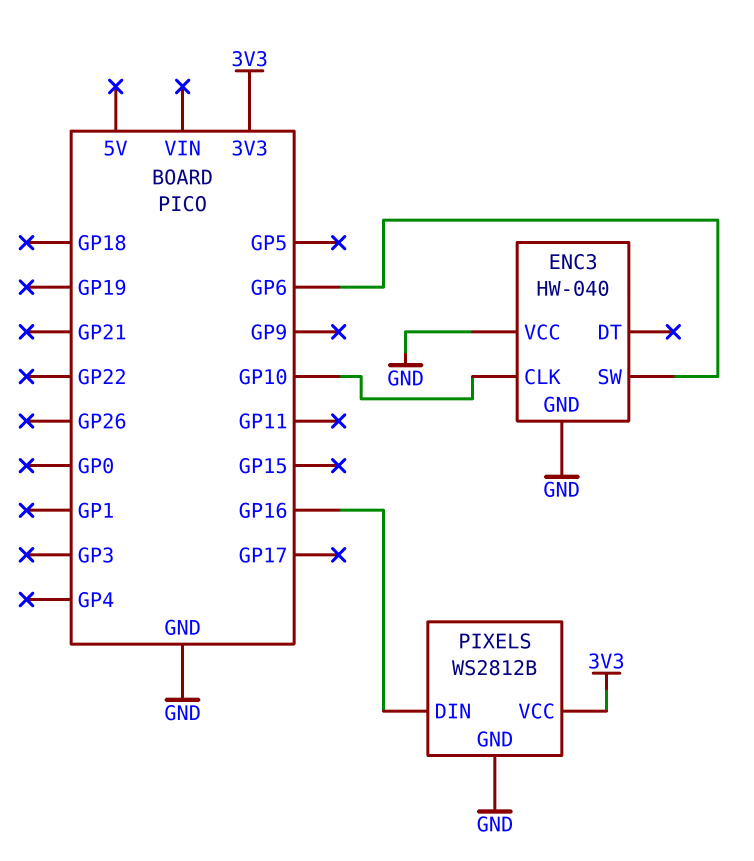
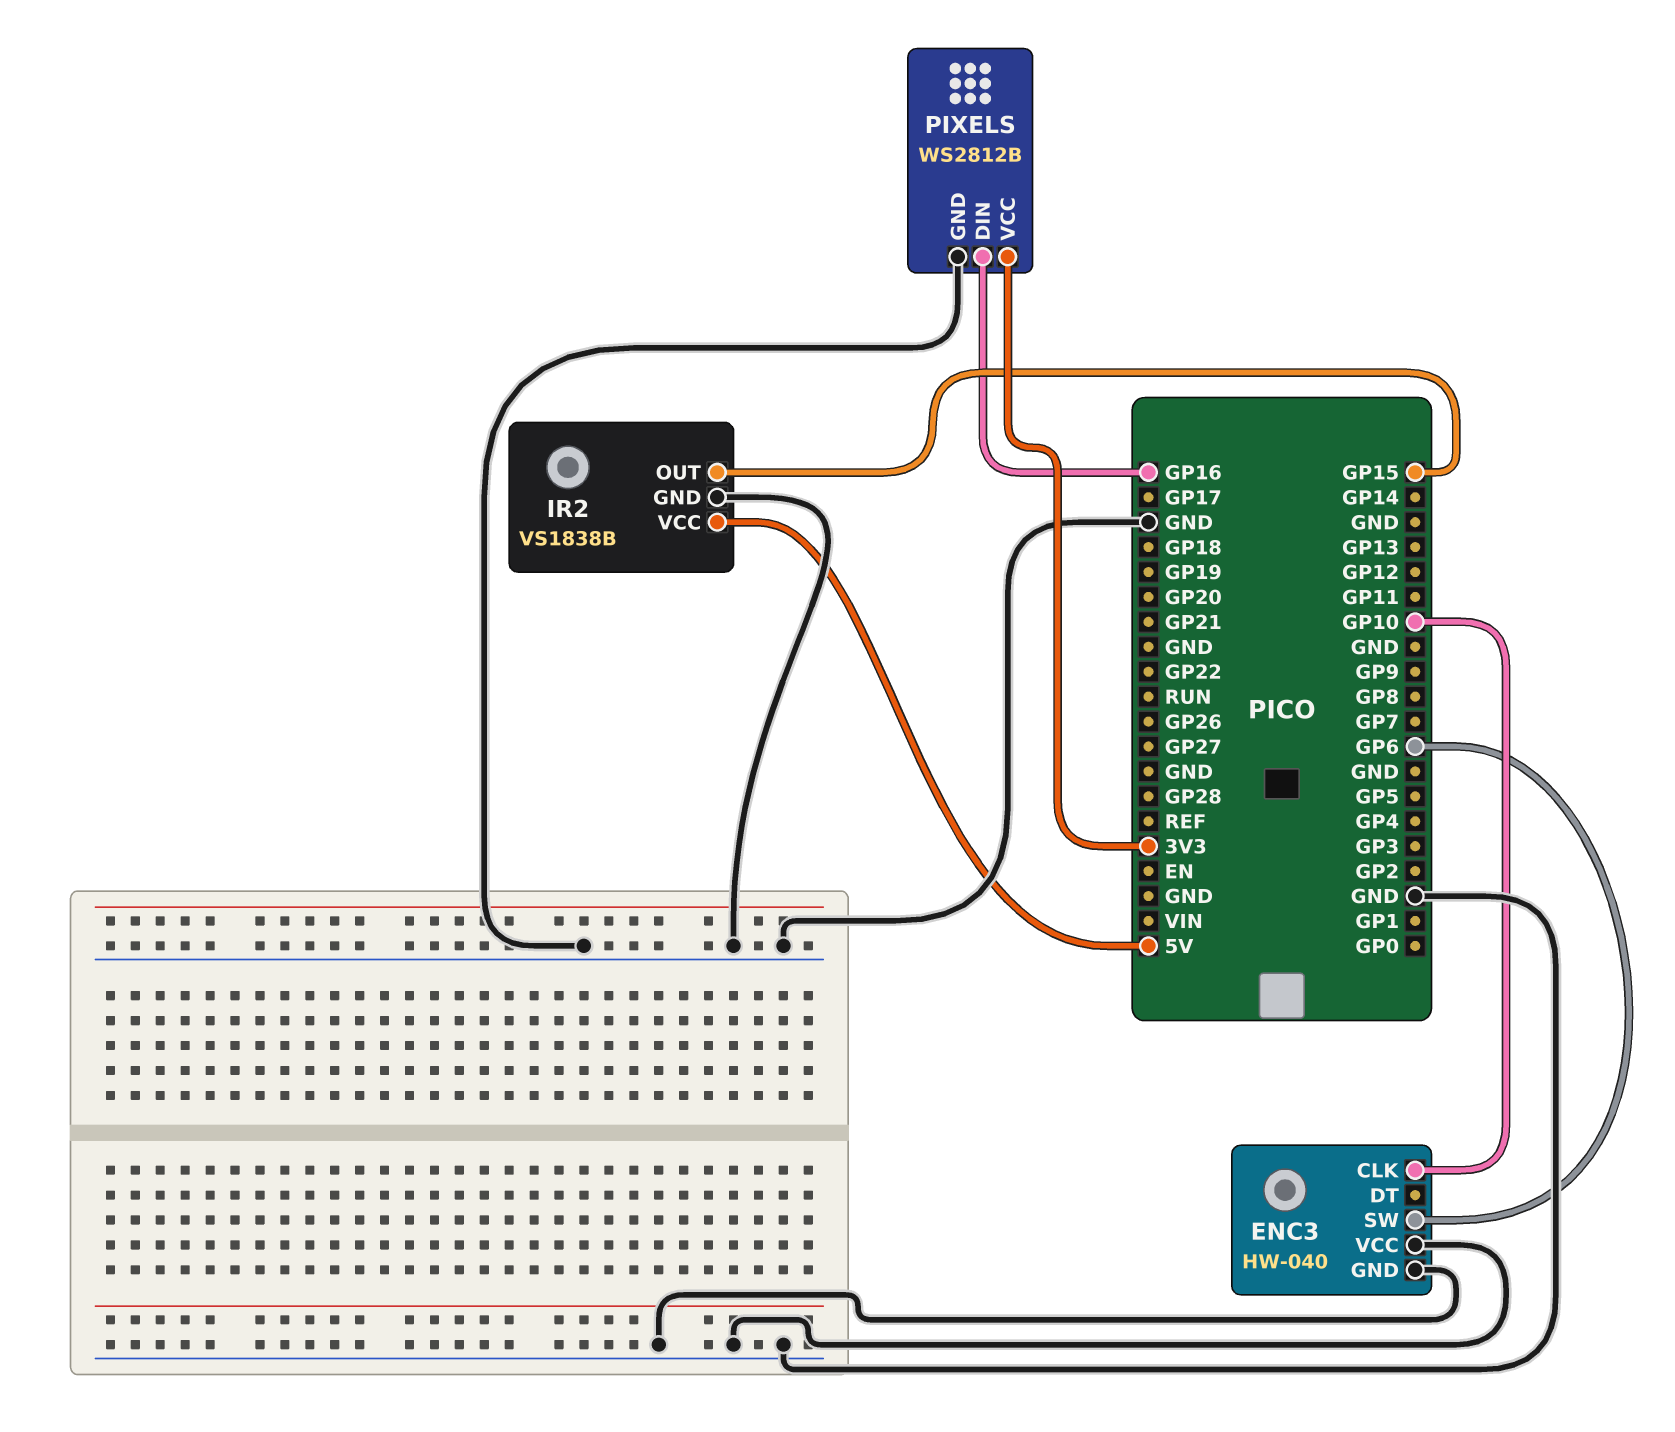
IR2: none -> VS1838B
IR2 pin GND: none -> GND
IR2 pin OUT: none -> GP15
IR2 pin VCC: none -> 5V

